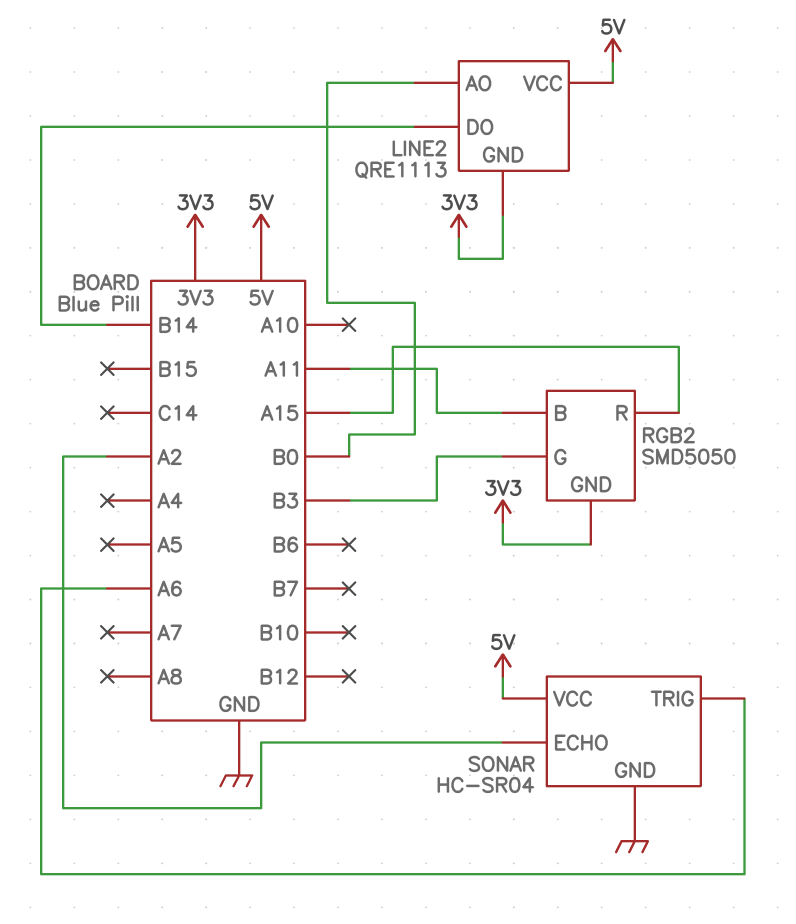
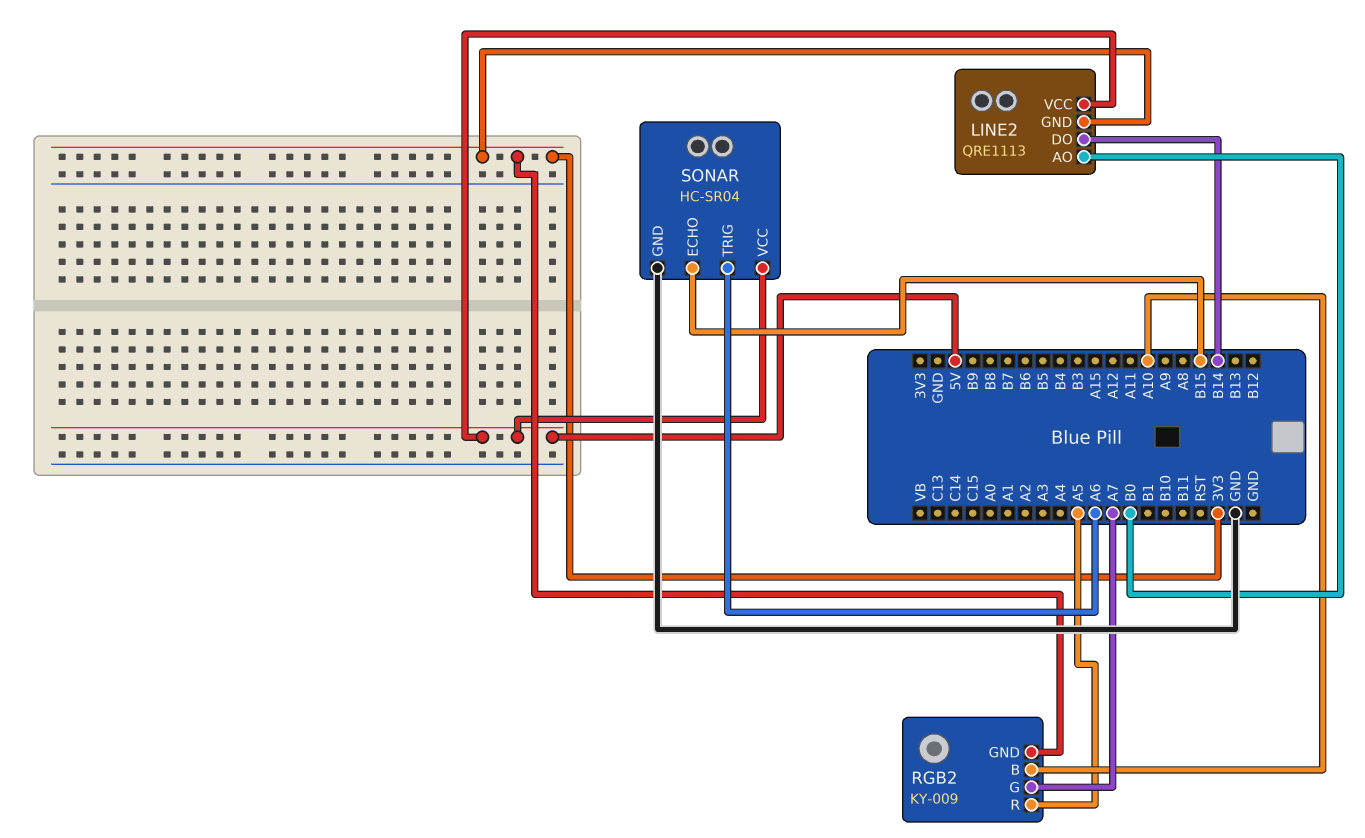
RGB2: SMD5050 -> KY-009
RGB2 pin B: A11 -> A10
RGB2 pin G: B3 -> A7
RGB2 pin R: A15 -> A5
SONAR pin ECHO: A2 -> B15

